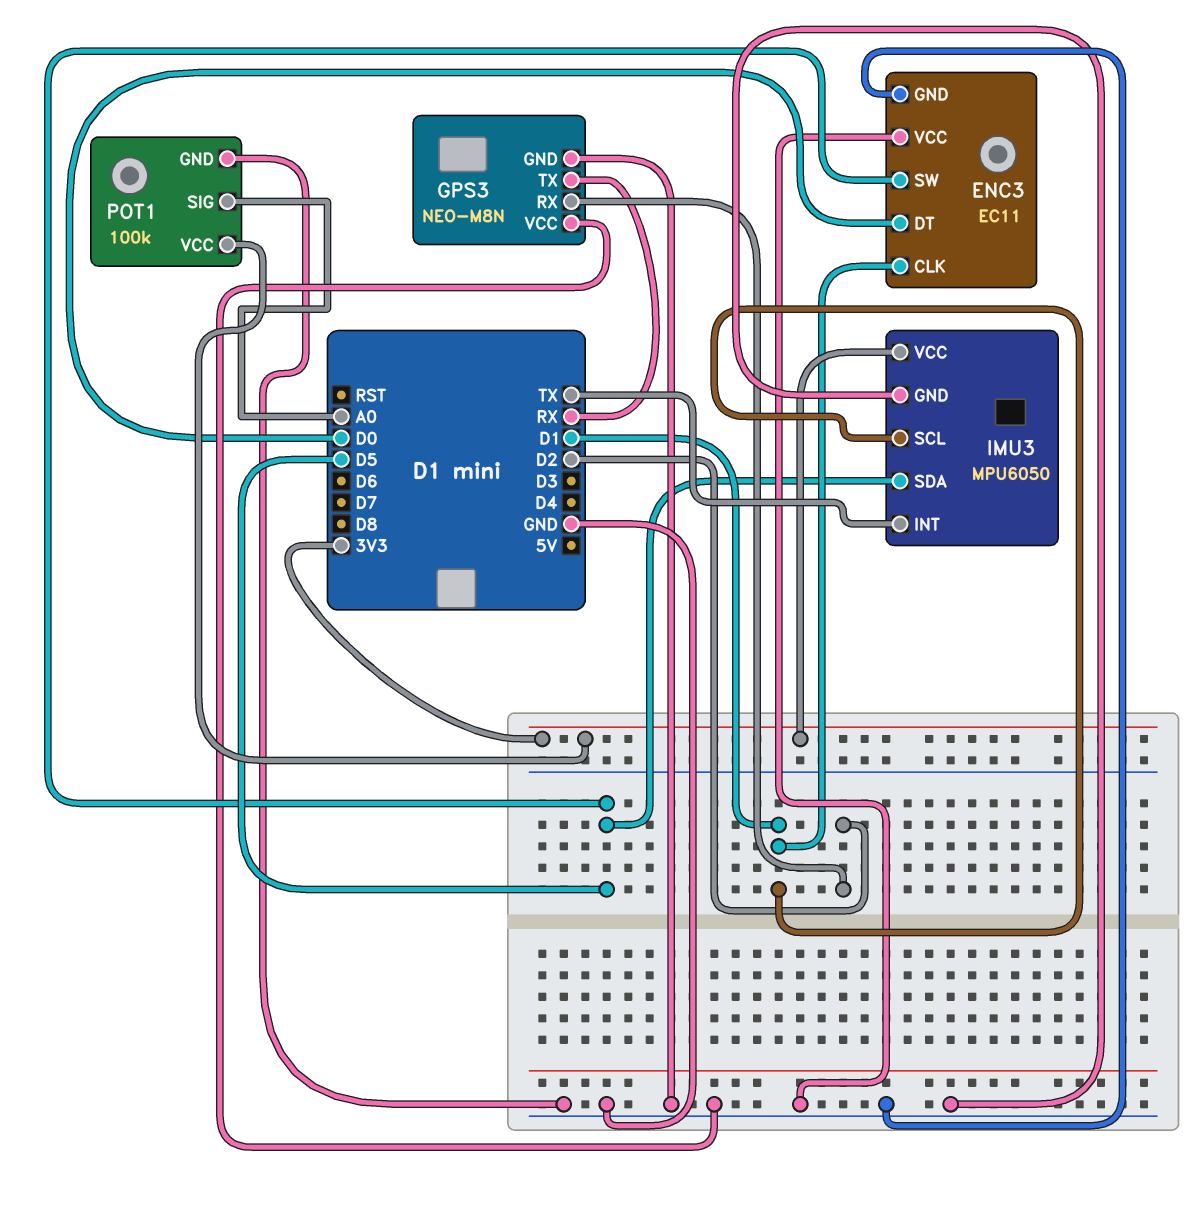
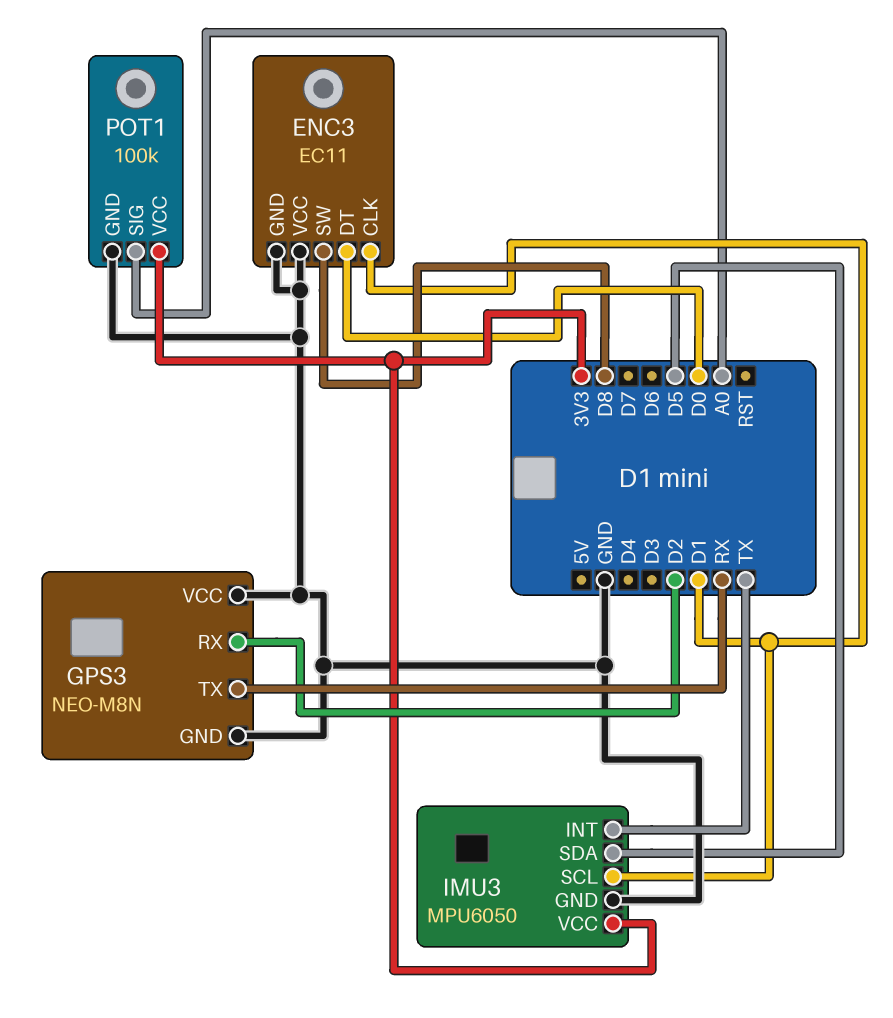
ENC3 pin SW: D5 -> D8

